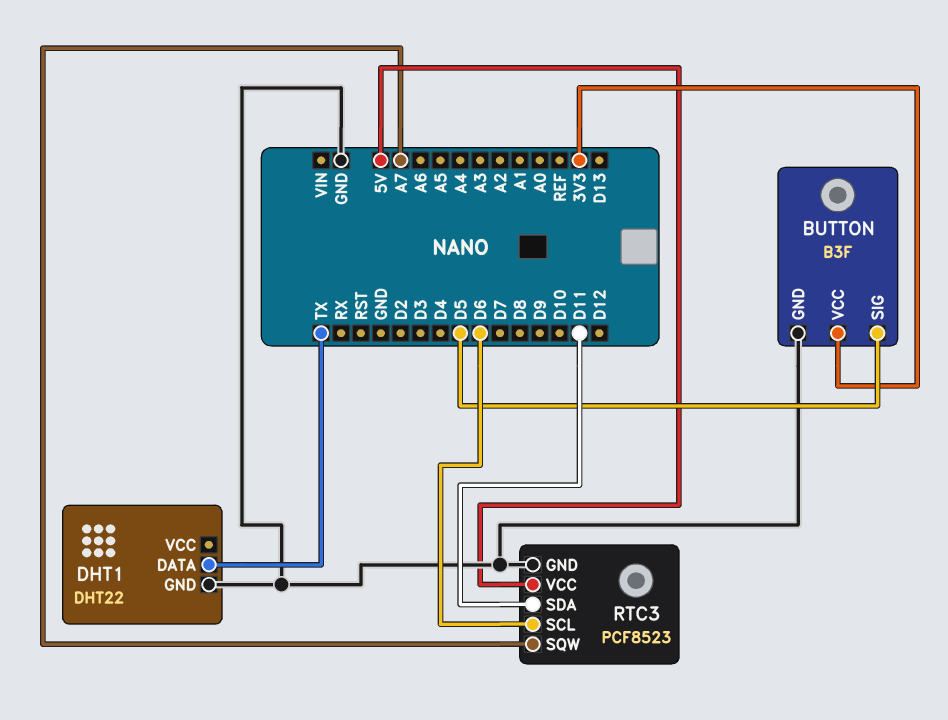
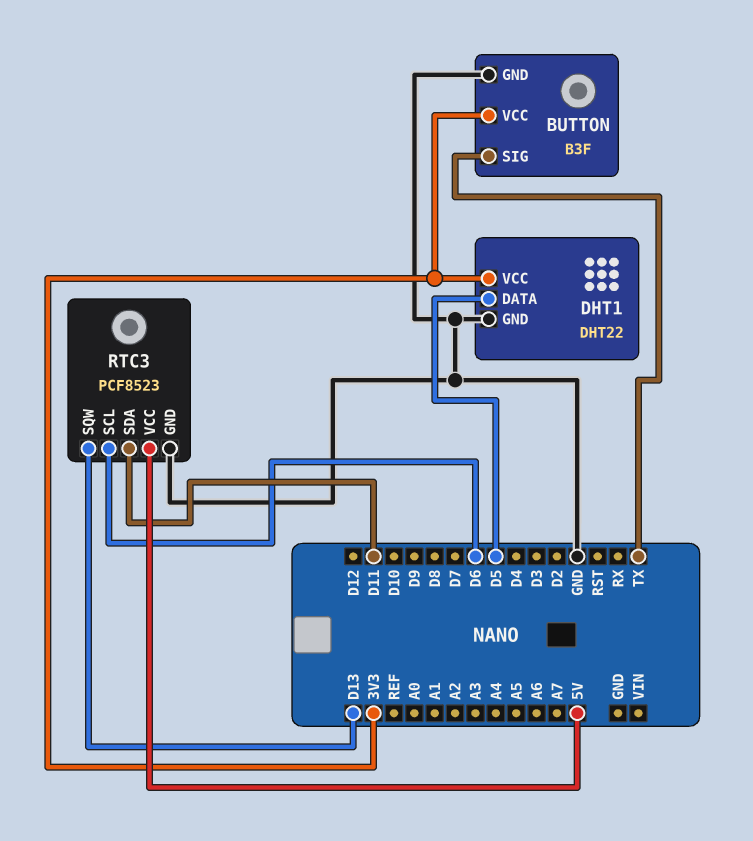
BUTTON pin SIG: D5 -> TX
DHT1 pin DATA: TX -> D5
DHT1 pin VCC: none -> 3V3
RTC3 pin SQW: A7 -> D13

